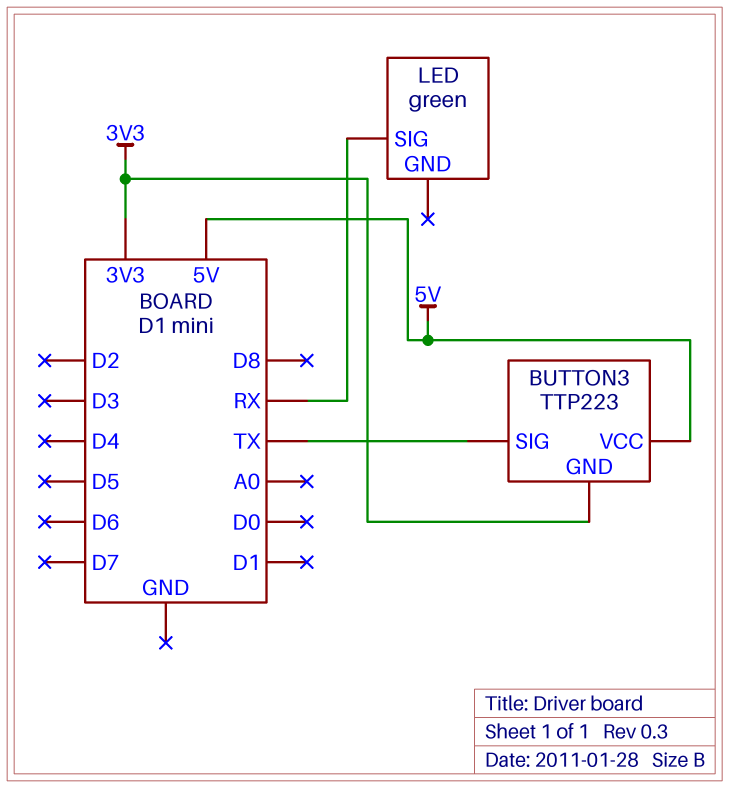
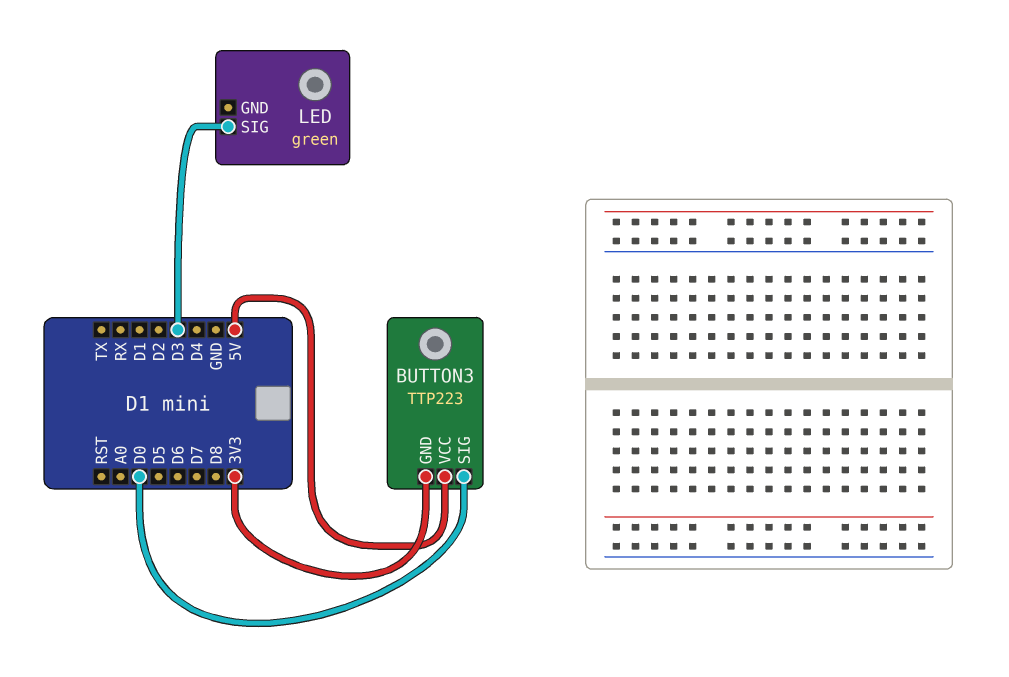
BUTTON3 pin SIG: TX -> D0
LED pin SIG: RX -> D3

